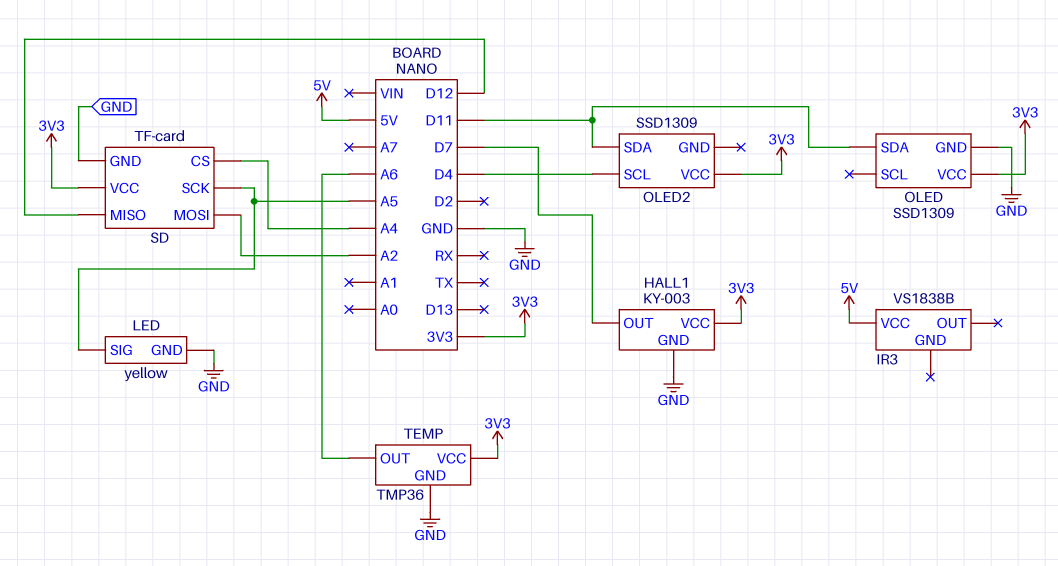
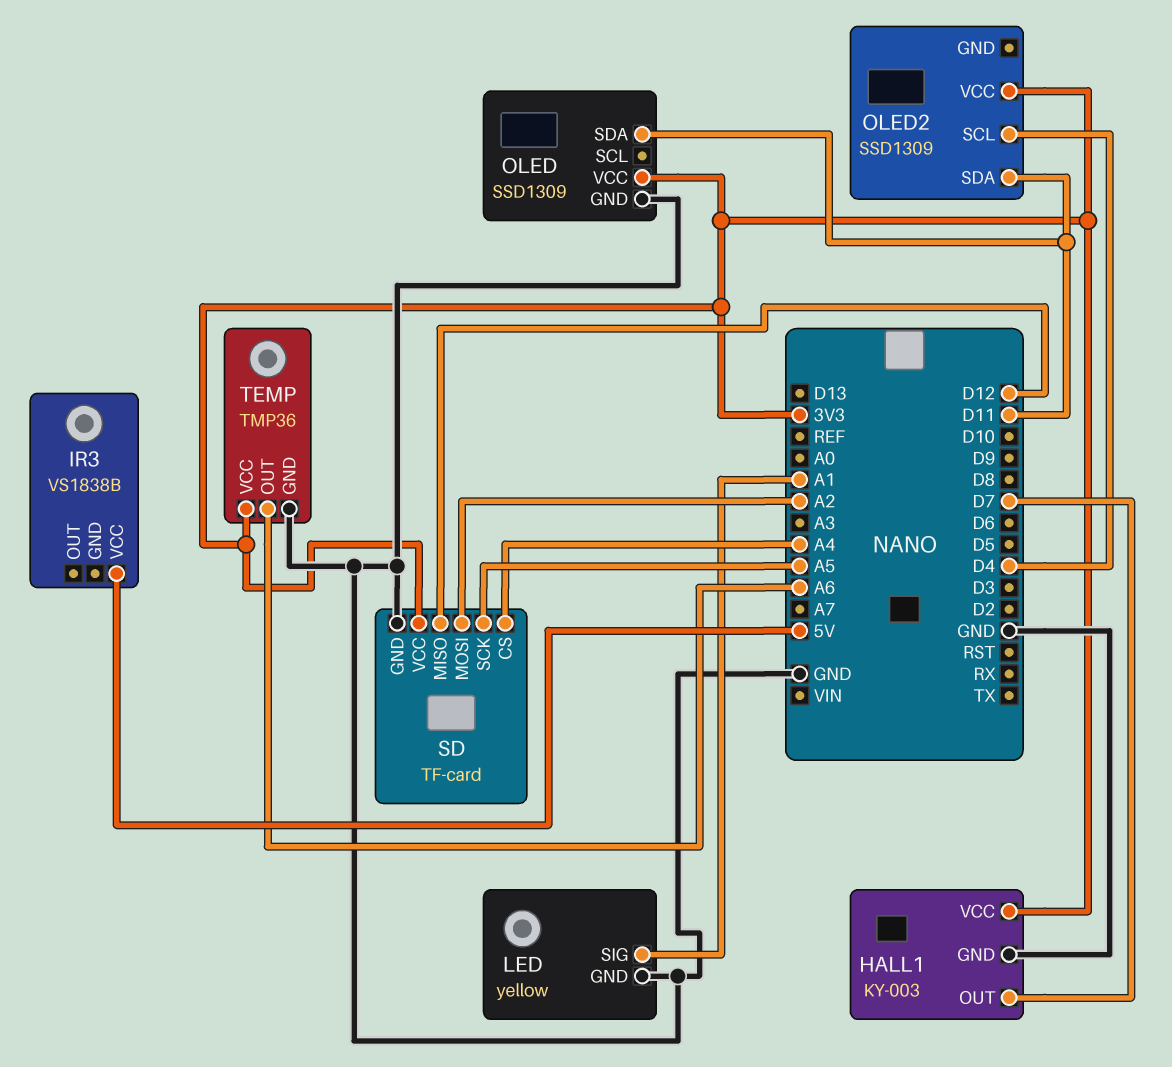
LED pin SIG: A5 -> A1

